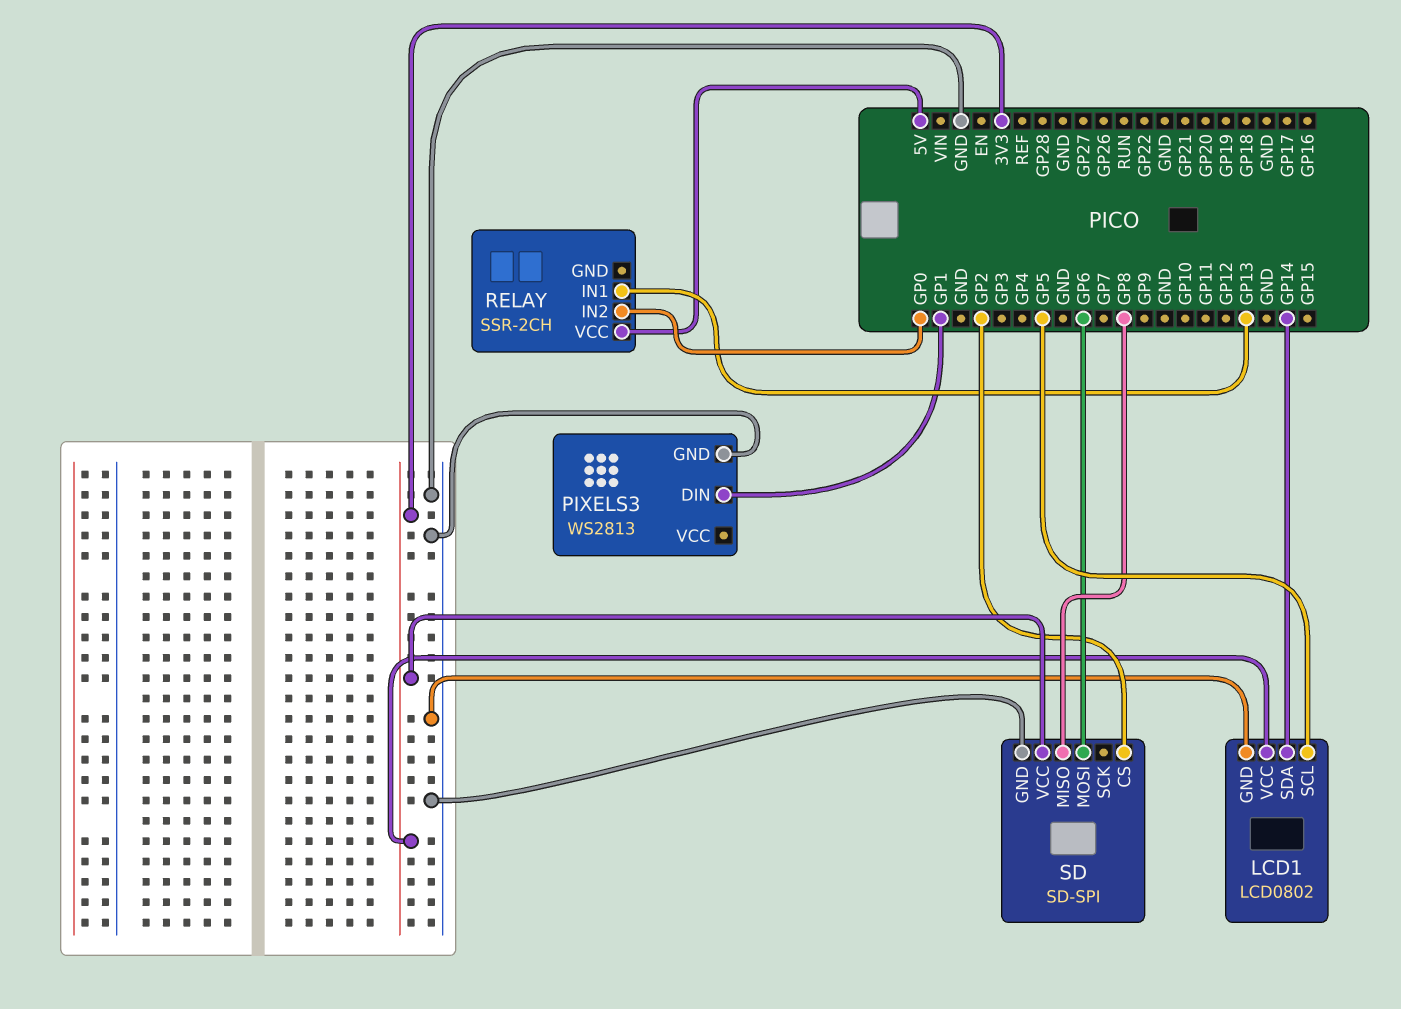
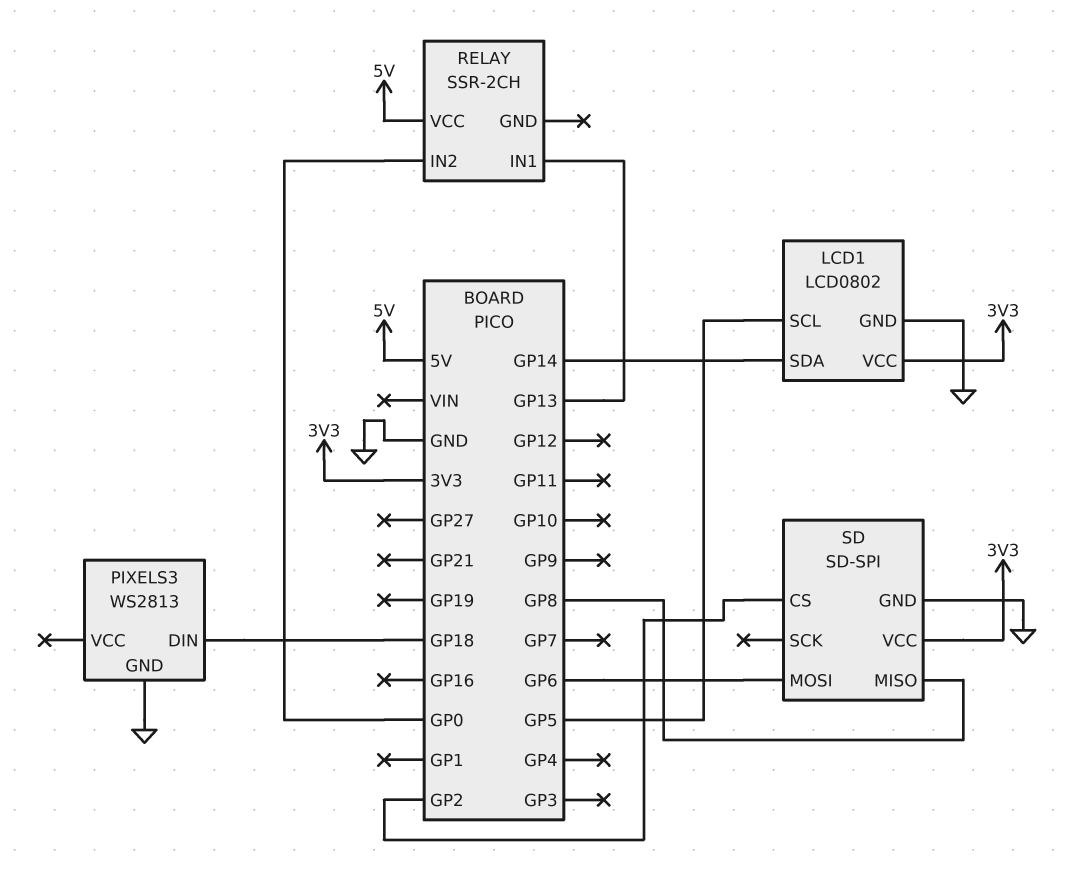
PIXELS3 pin DIN: GP1 -> GP18

